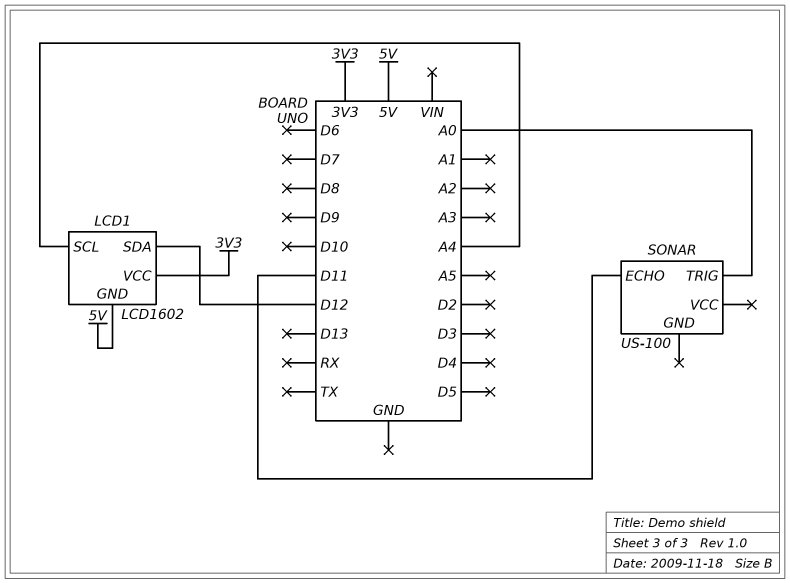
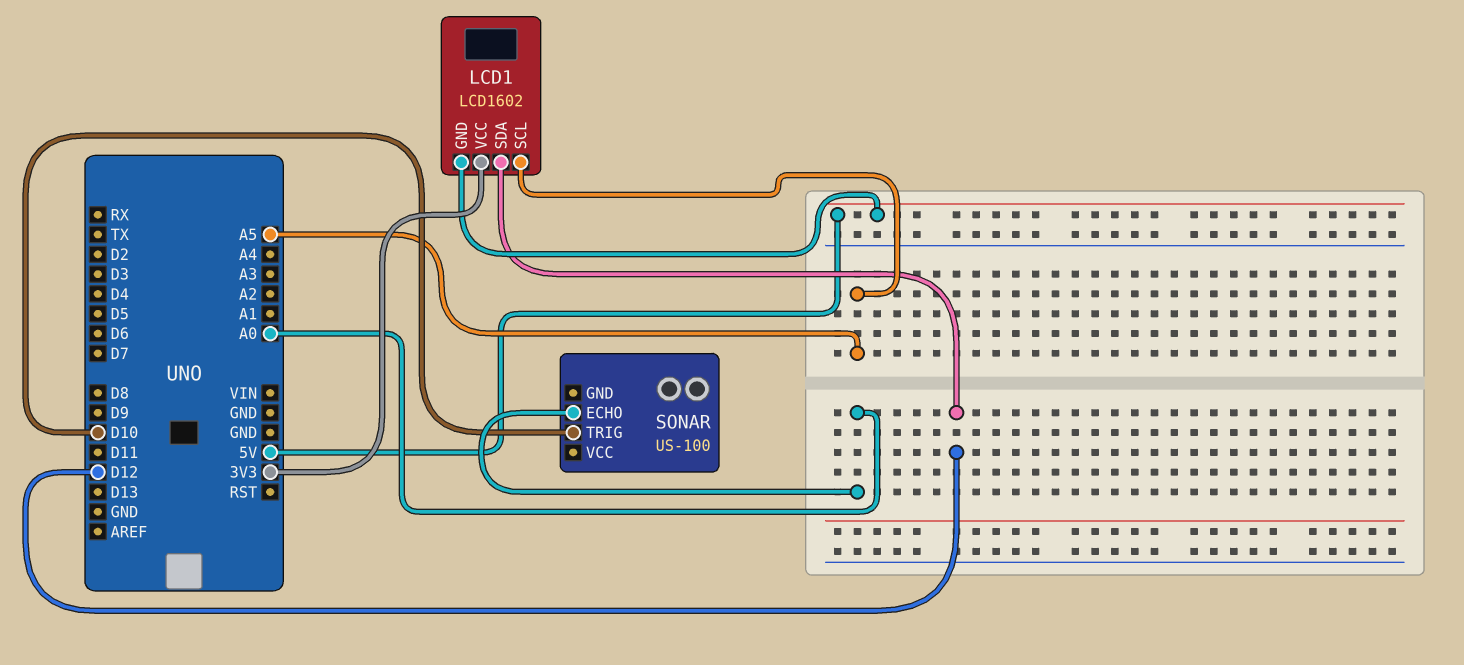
LCD1 pin SCL: A4 -> A5
SONAR pin ECHO: D11 -> A0
SONAR pin TRIG: A0 -> D10

